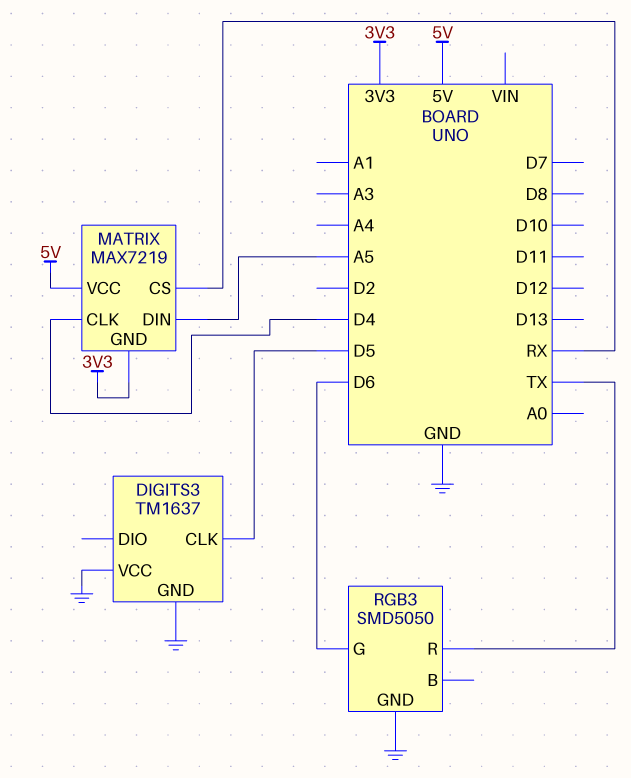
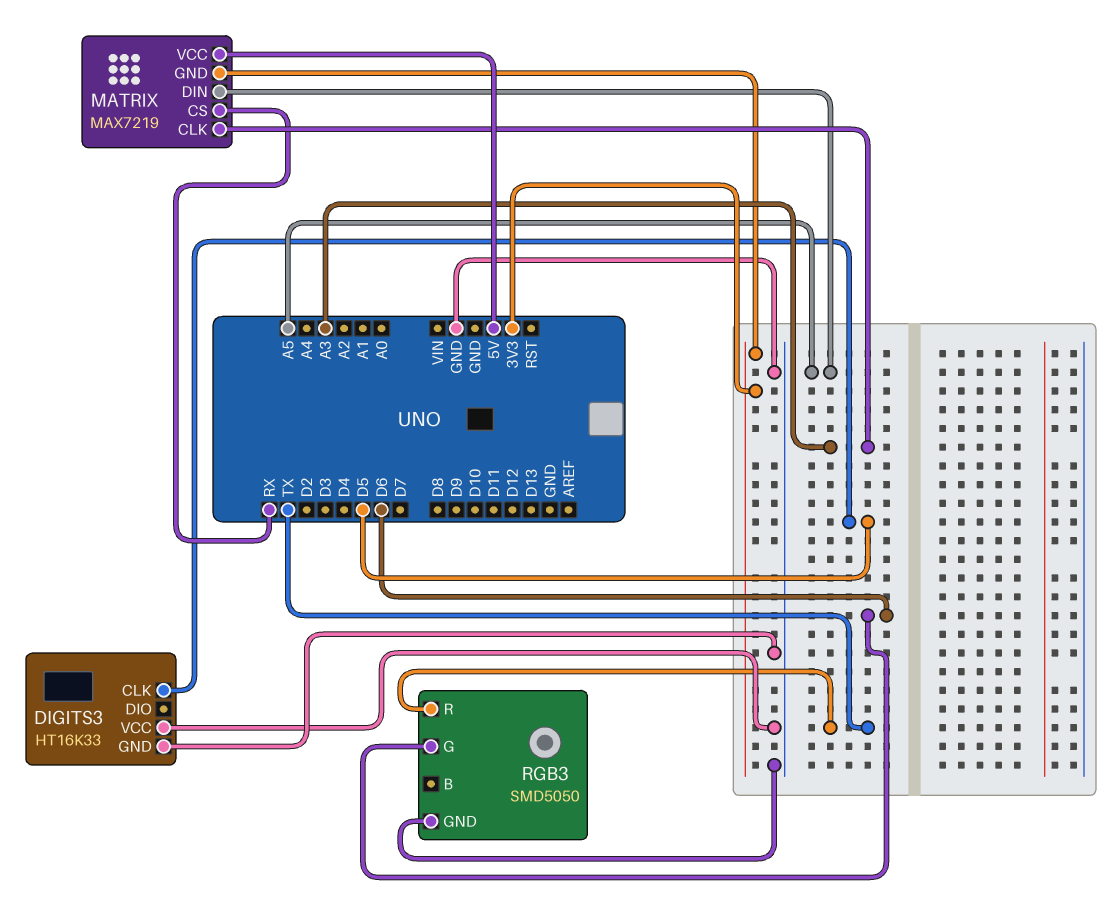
DIGITS3: TM1637 -> HT16K33
MATRIX pin CLK: D4 -> A3

